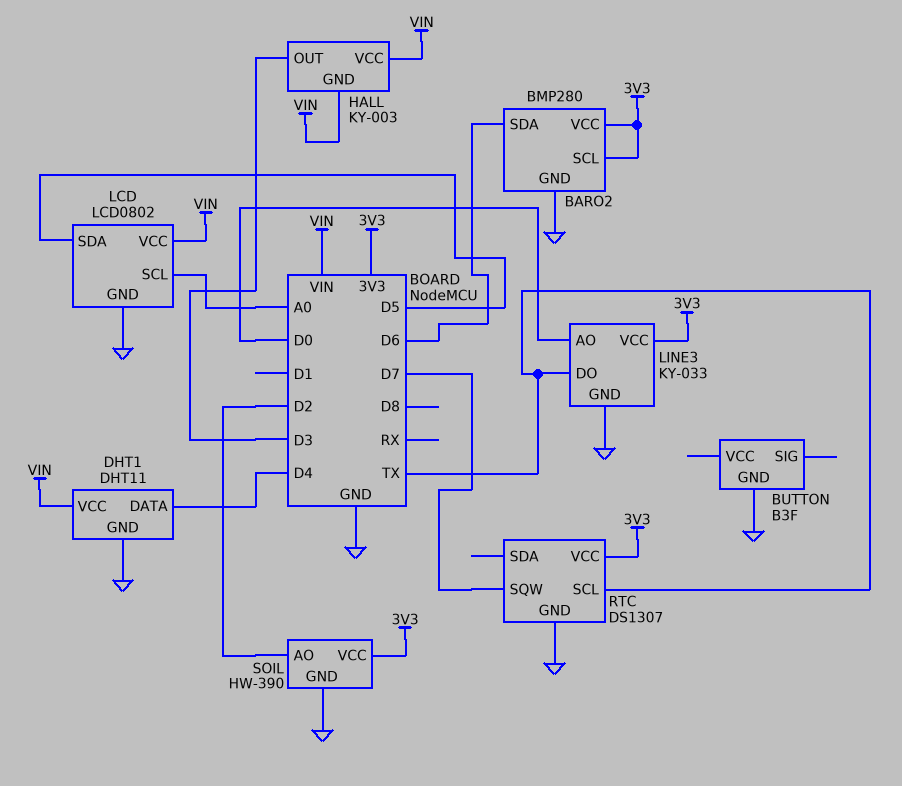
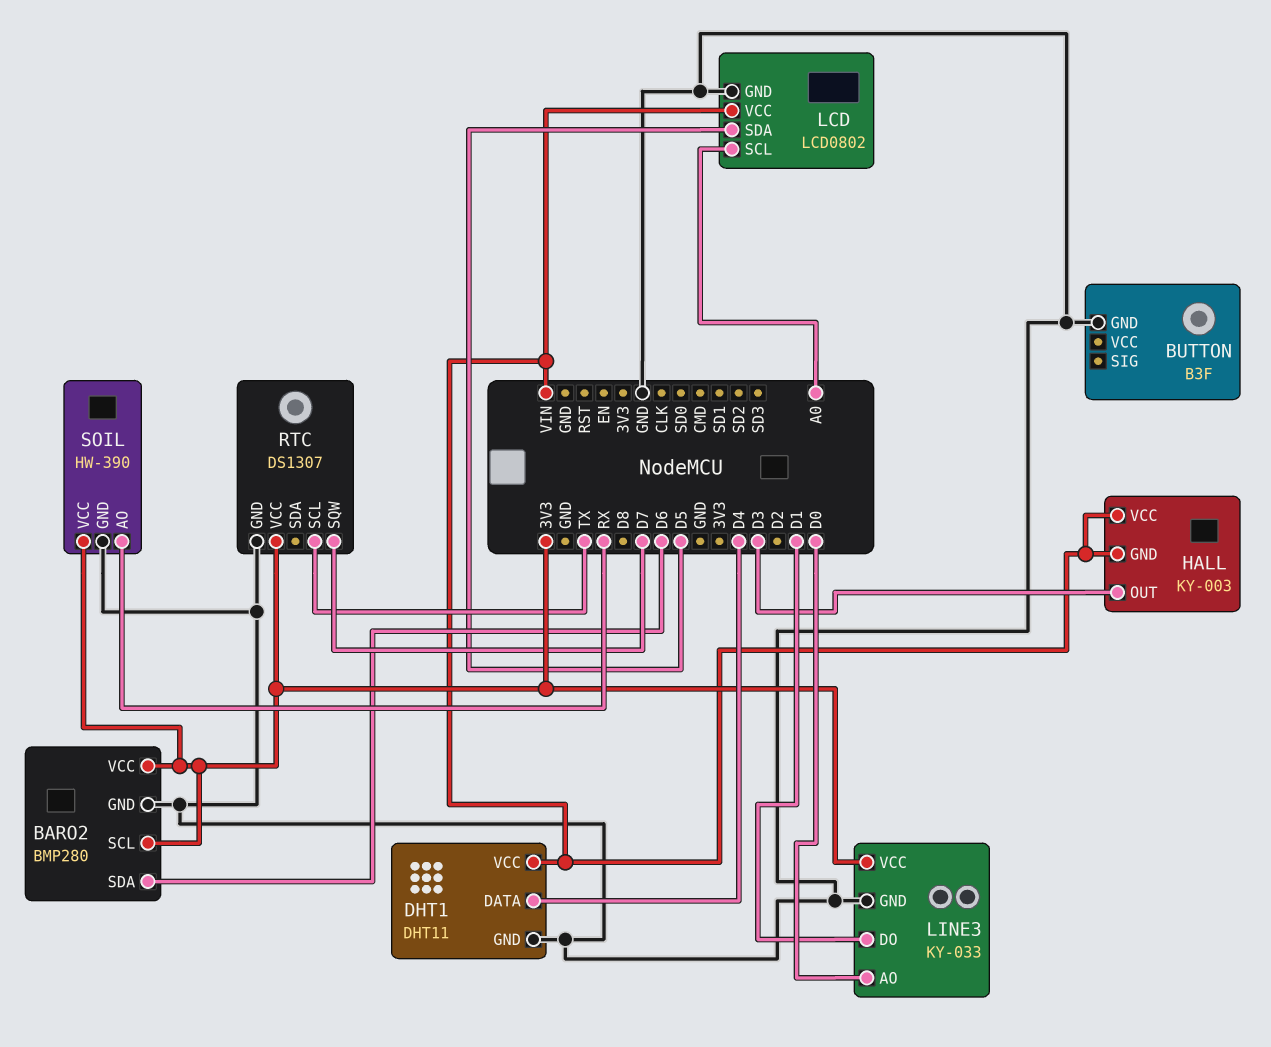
LINE3 pin DO: TX -> D1
SOIL pin AO: D2 -> RX

